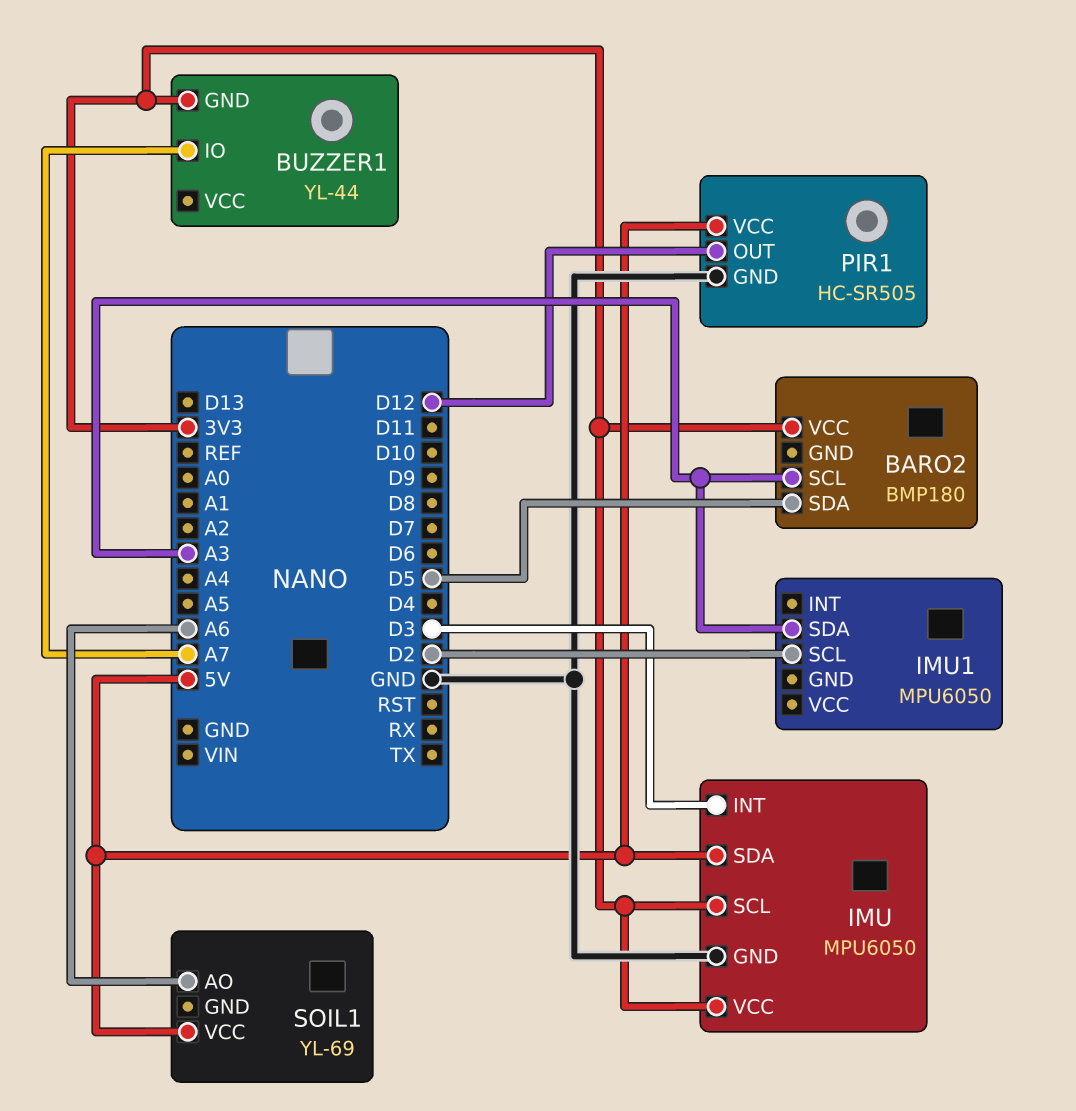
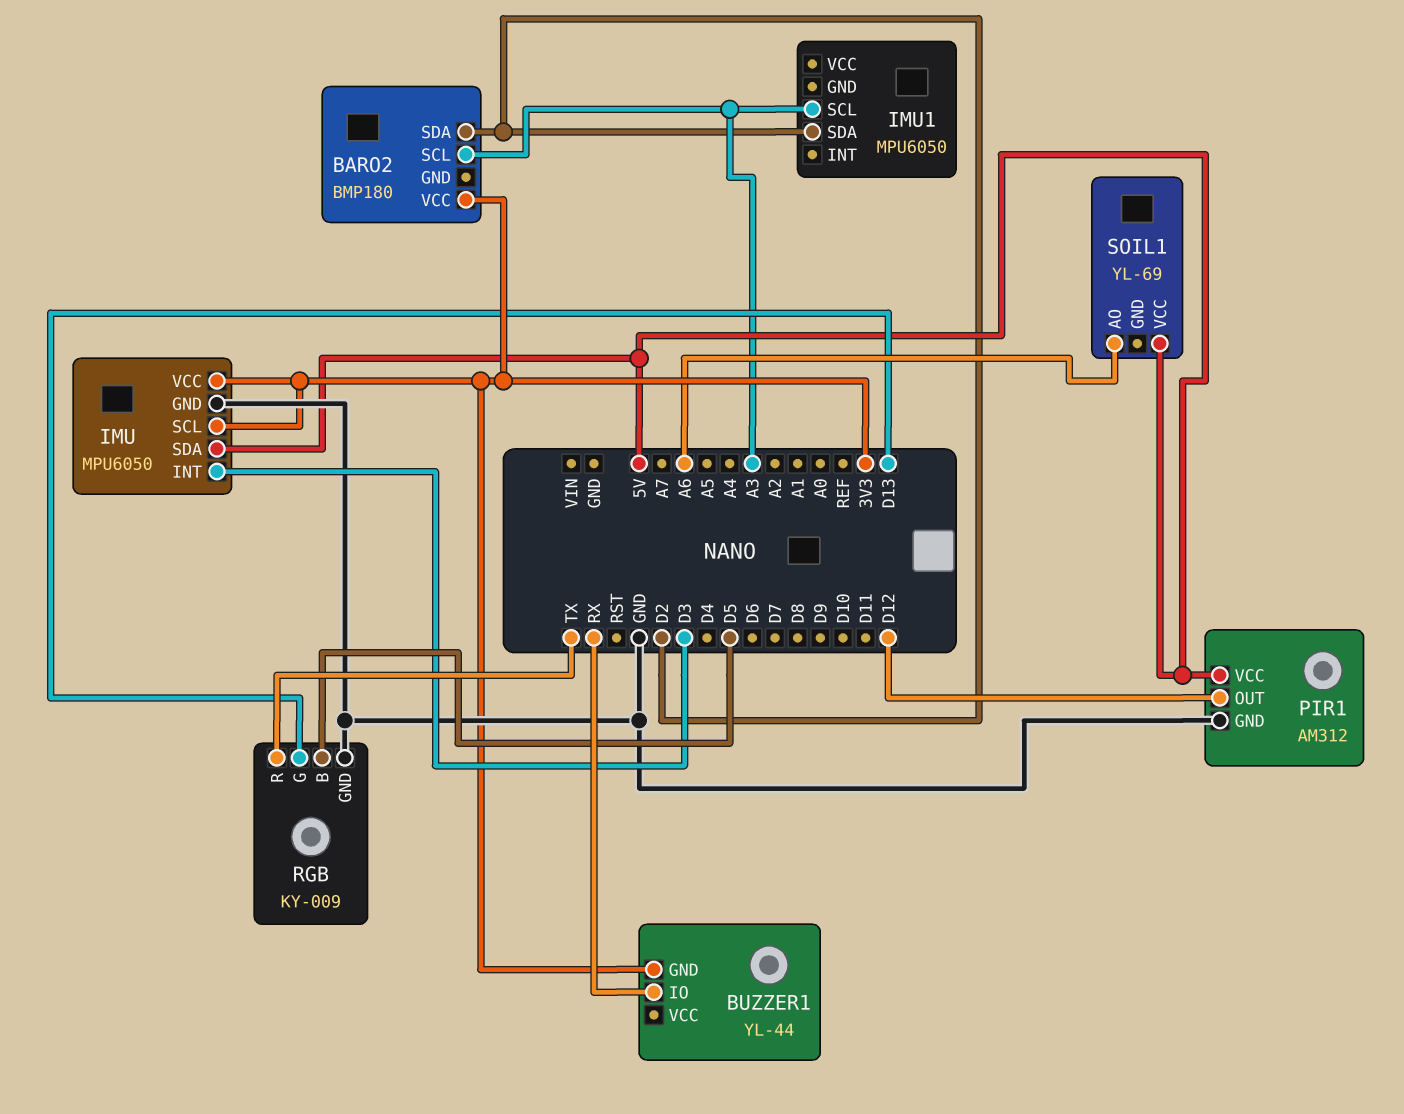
BARO2 pin SDA: D5 -> D2
BUZZER1 pin IO: A7 -> RX
IMU1 pin SCL: D2 -> A3
IMU1 pin SDA: A3 -> D2
PIR1: HC-SR505 -> AM312
RGB: none -> KY-009
RGB pin B: none -> D5
RGB pin G: none -> D13
RGB pin GND: none -> GND
RGB pin R: none -> TX

